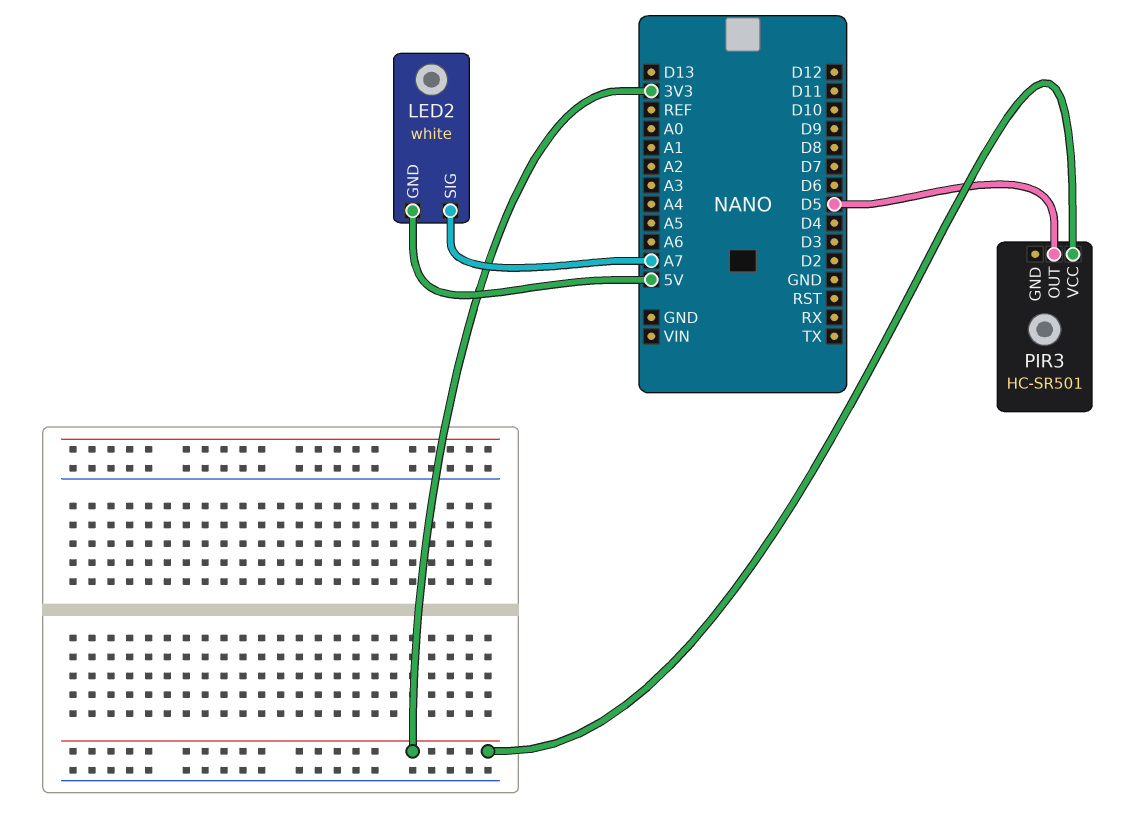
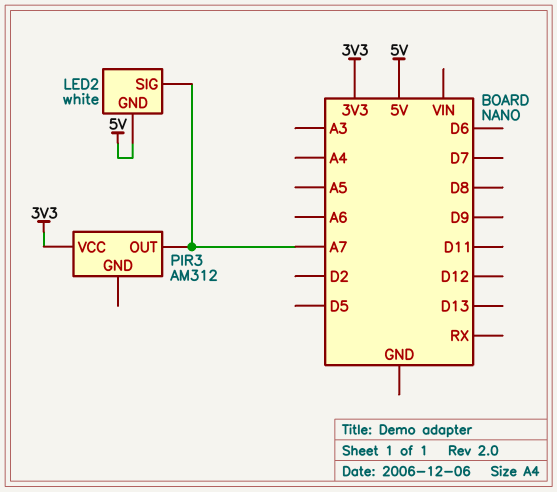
PIR3: HC-SR501 -> AM312
PIR3 pin OUT: D5 -> A7

